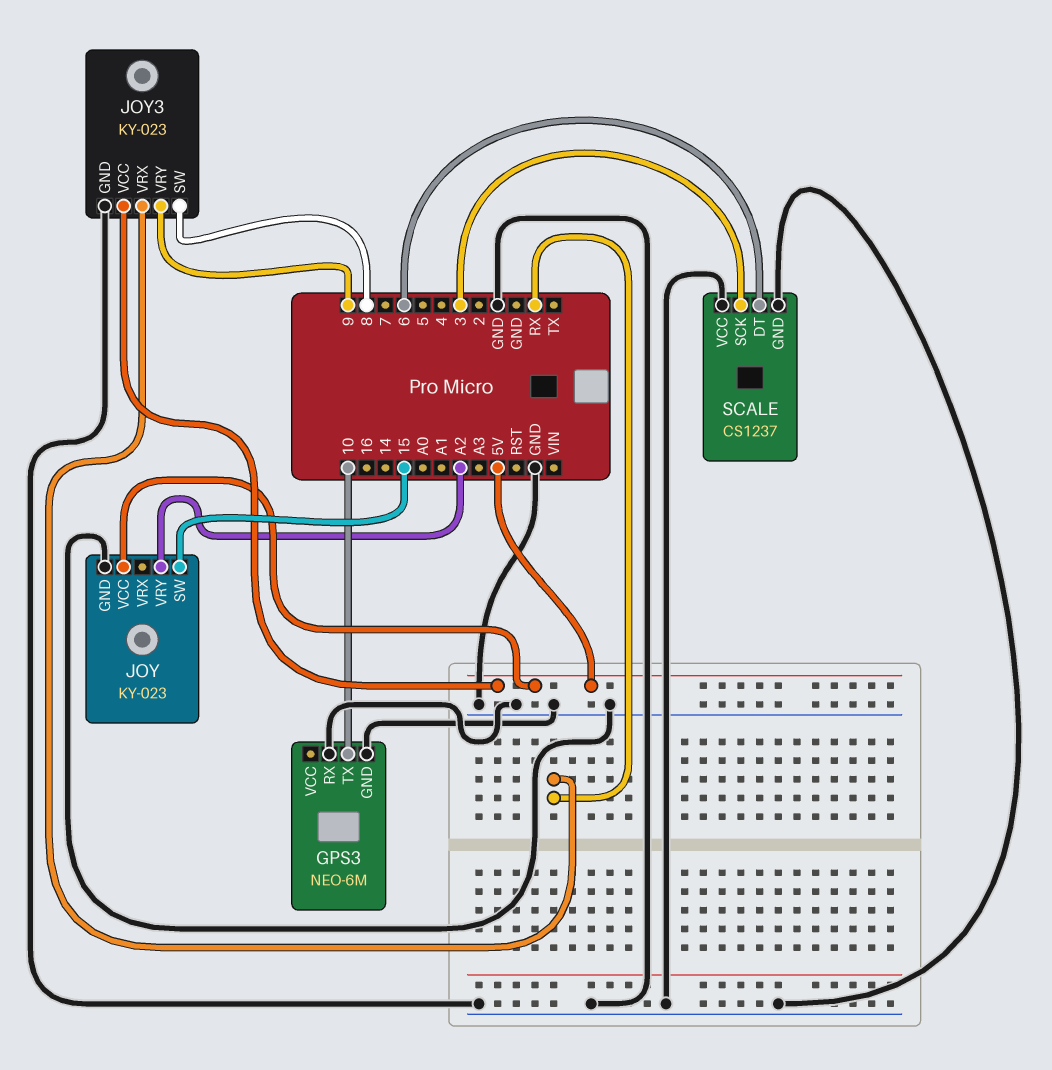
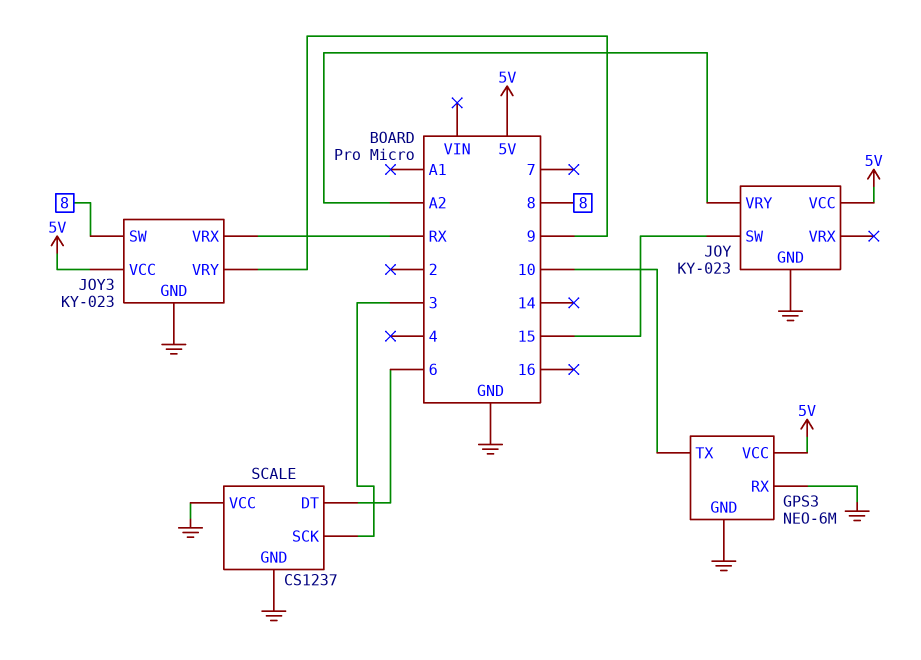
GPS3 pin VCC: none -> 5V

